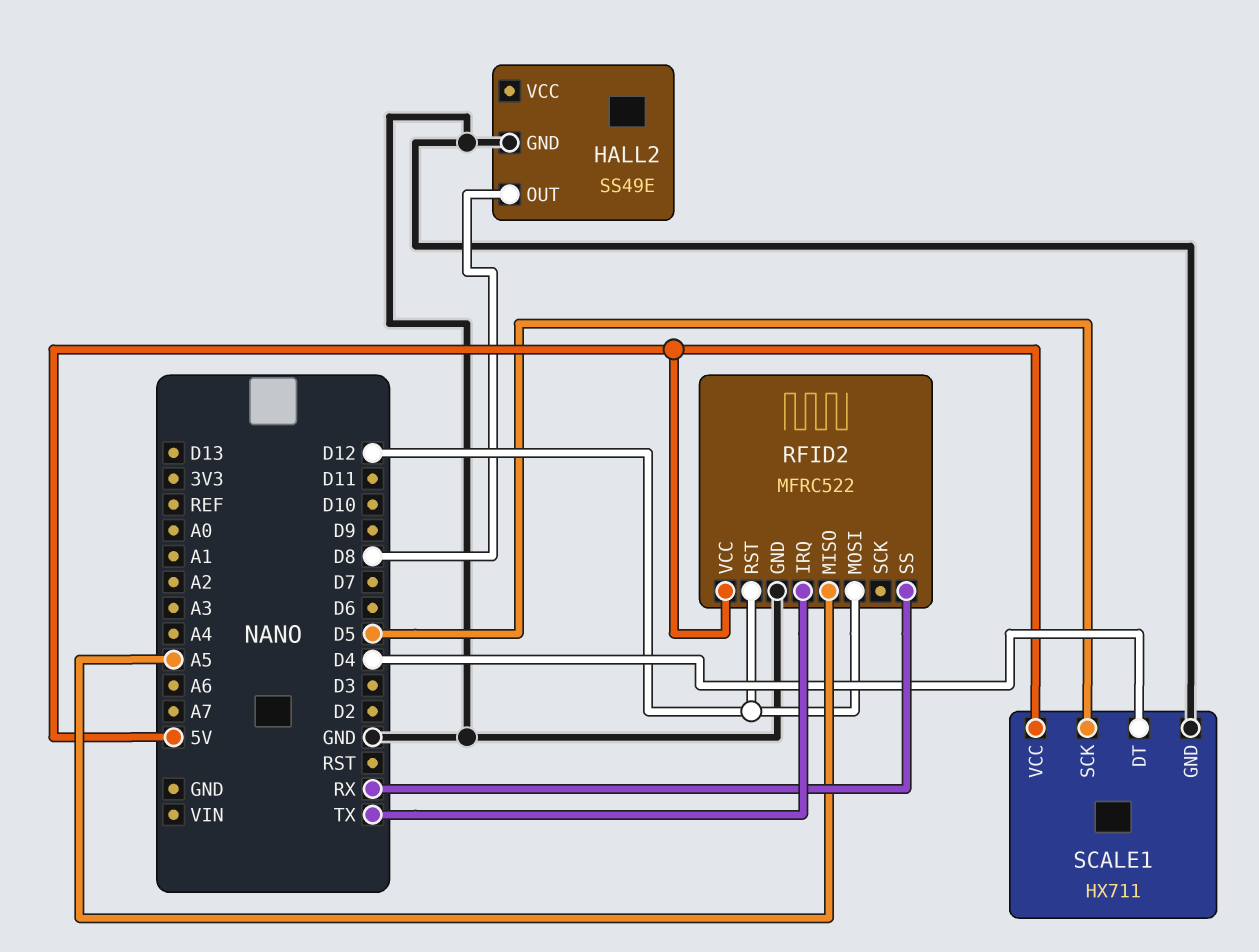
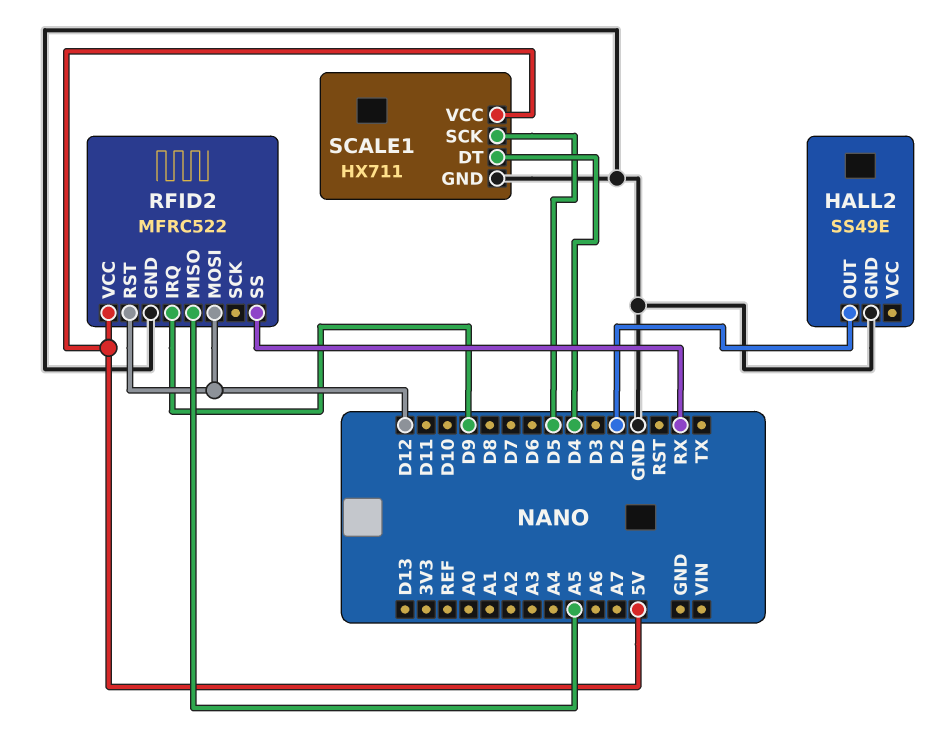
HALL2 pin OUT: D8 -> D2
RFID2 pin IRQ: TX -> D9

